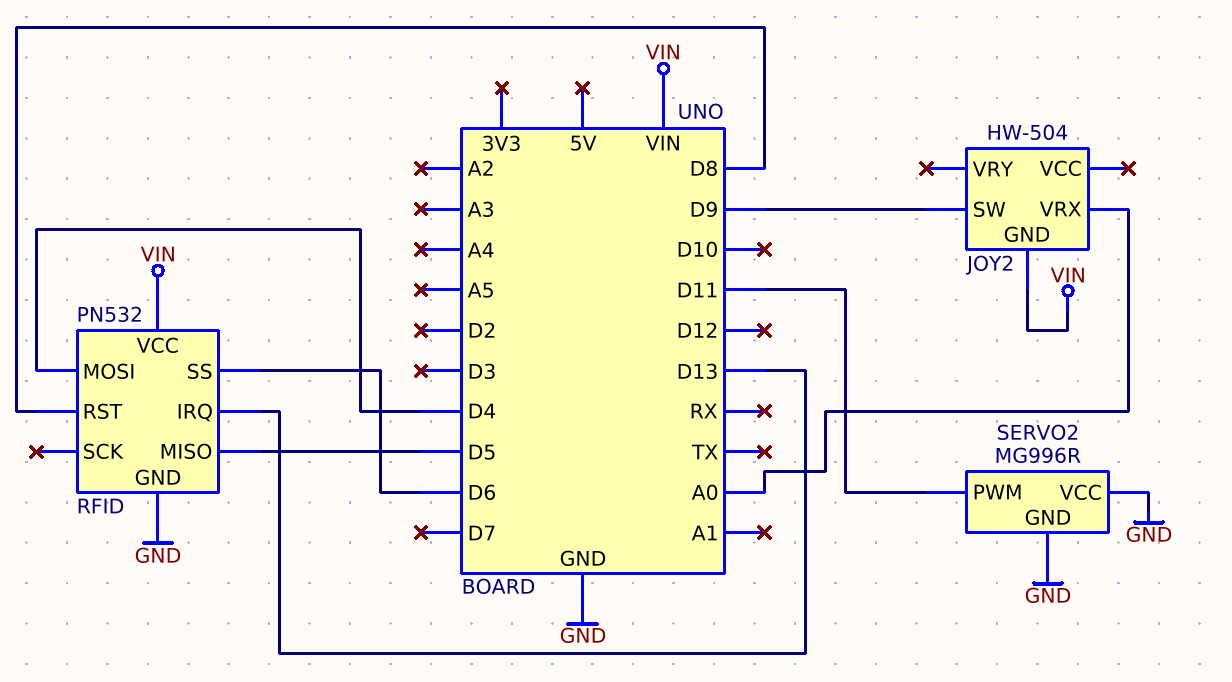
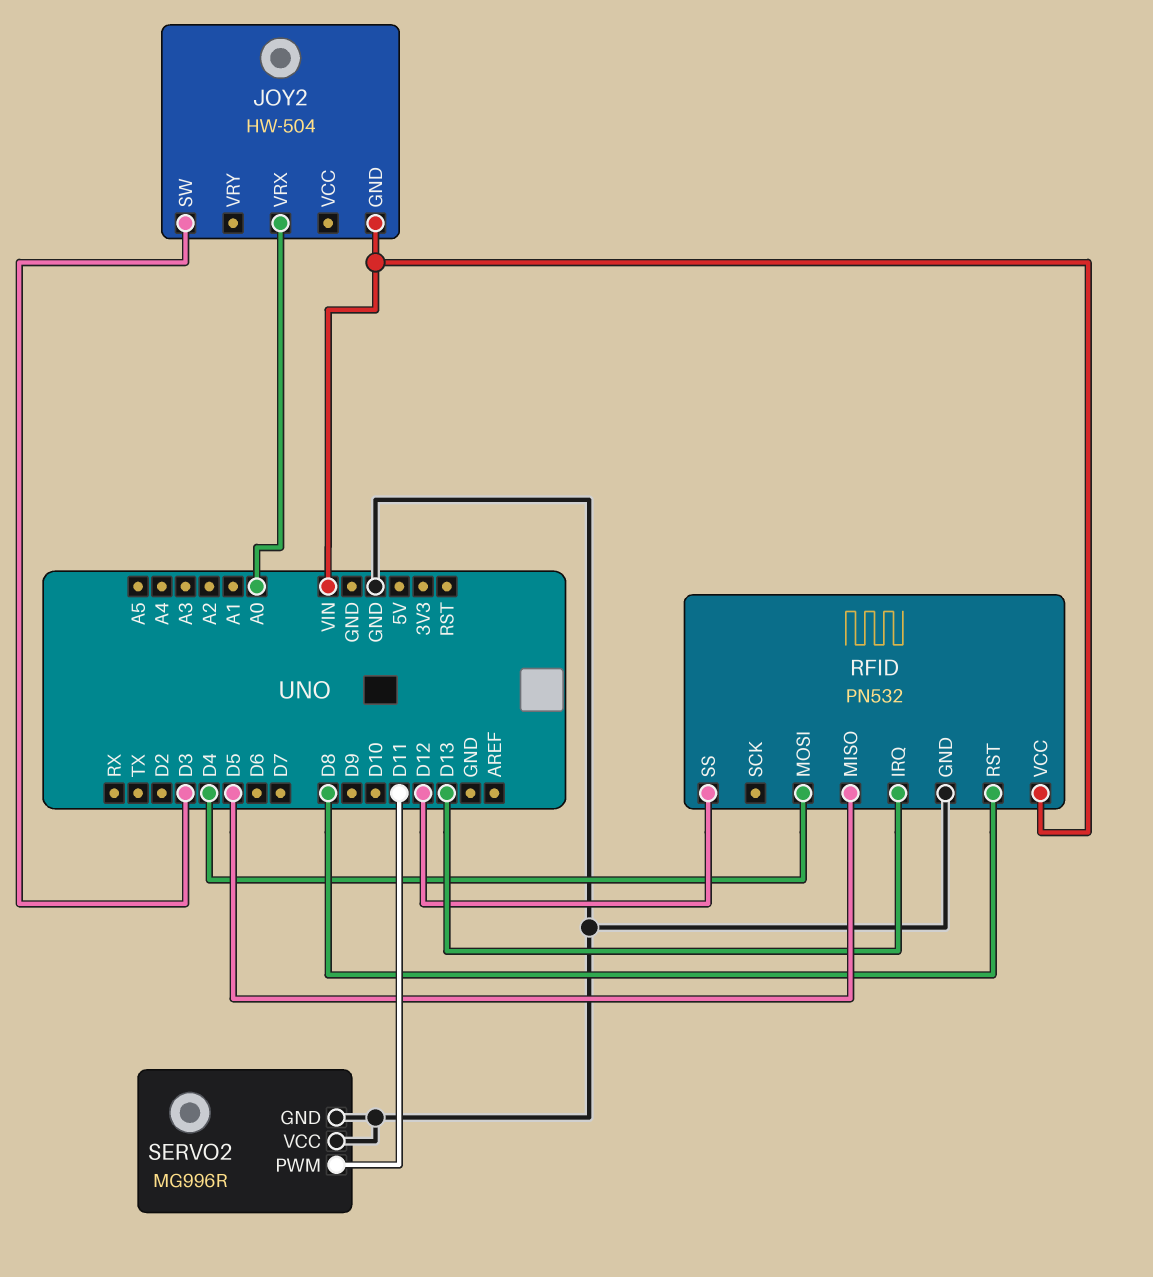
JOY2 pin SW: D9 -> D3
RFID pin SS: D6 -> D12

